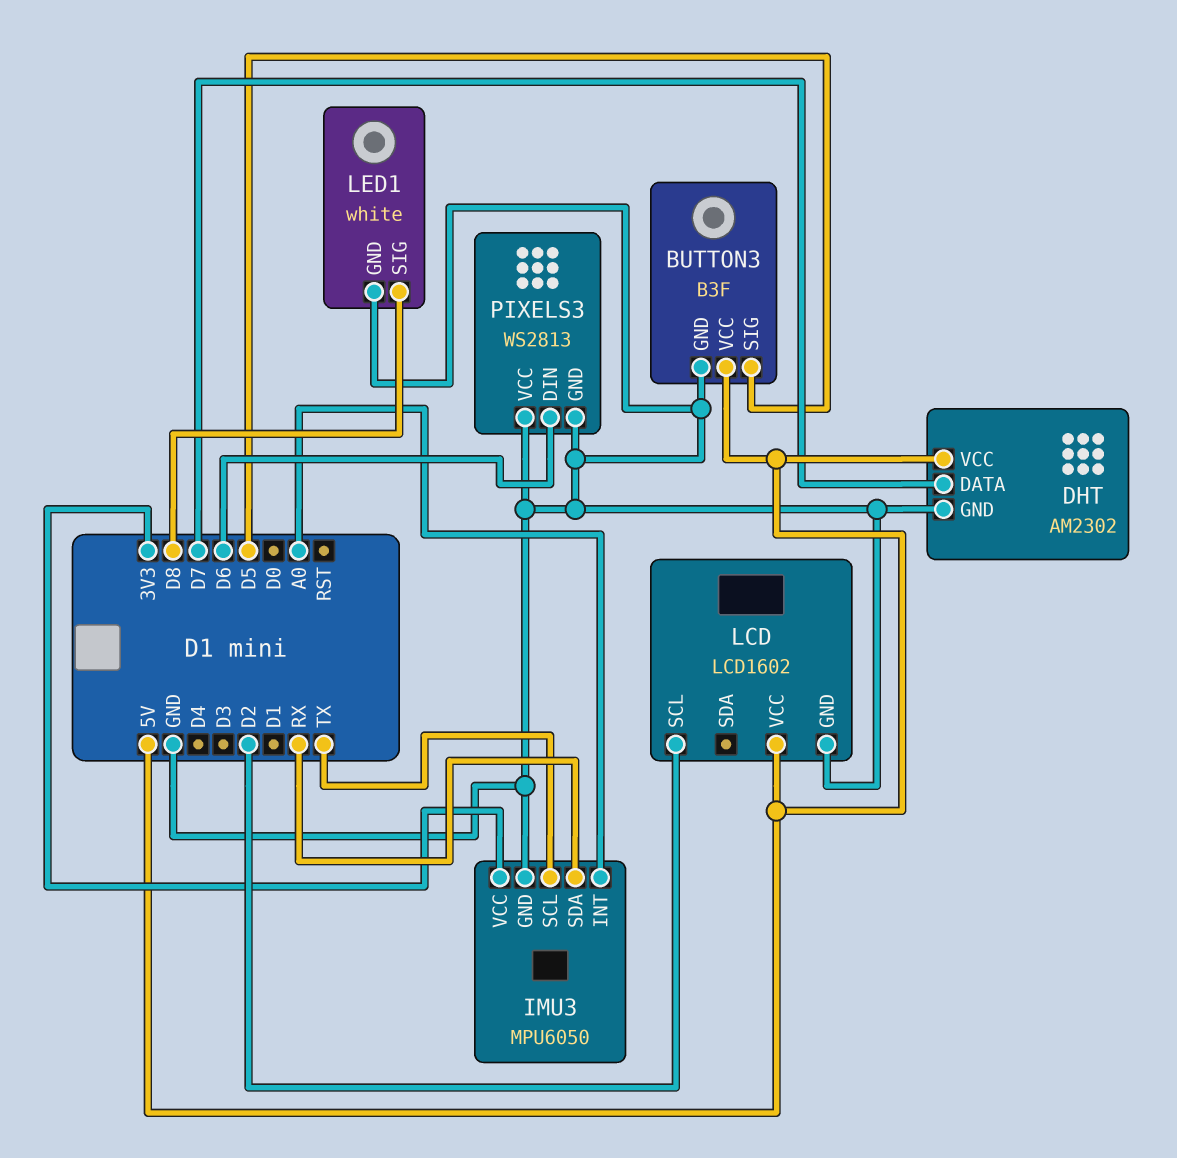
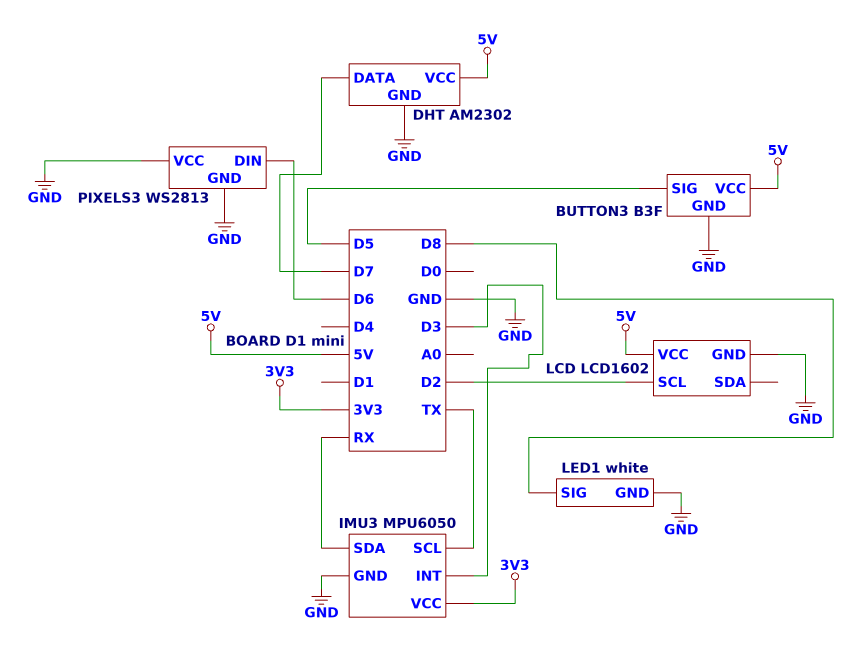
IMU3 pin INT: A0 -> D3

